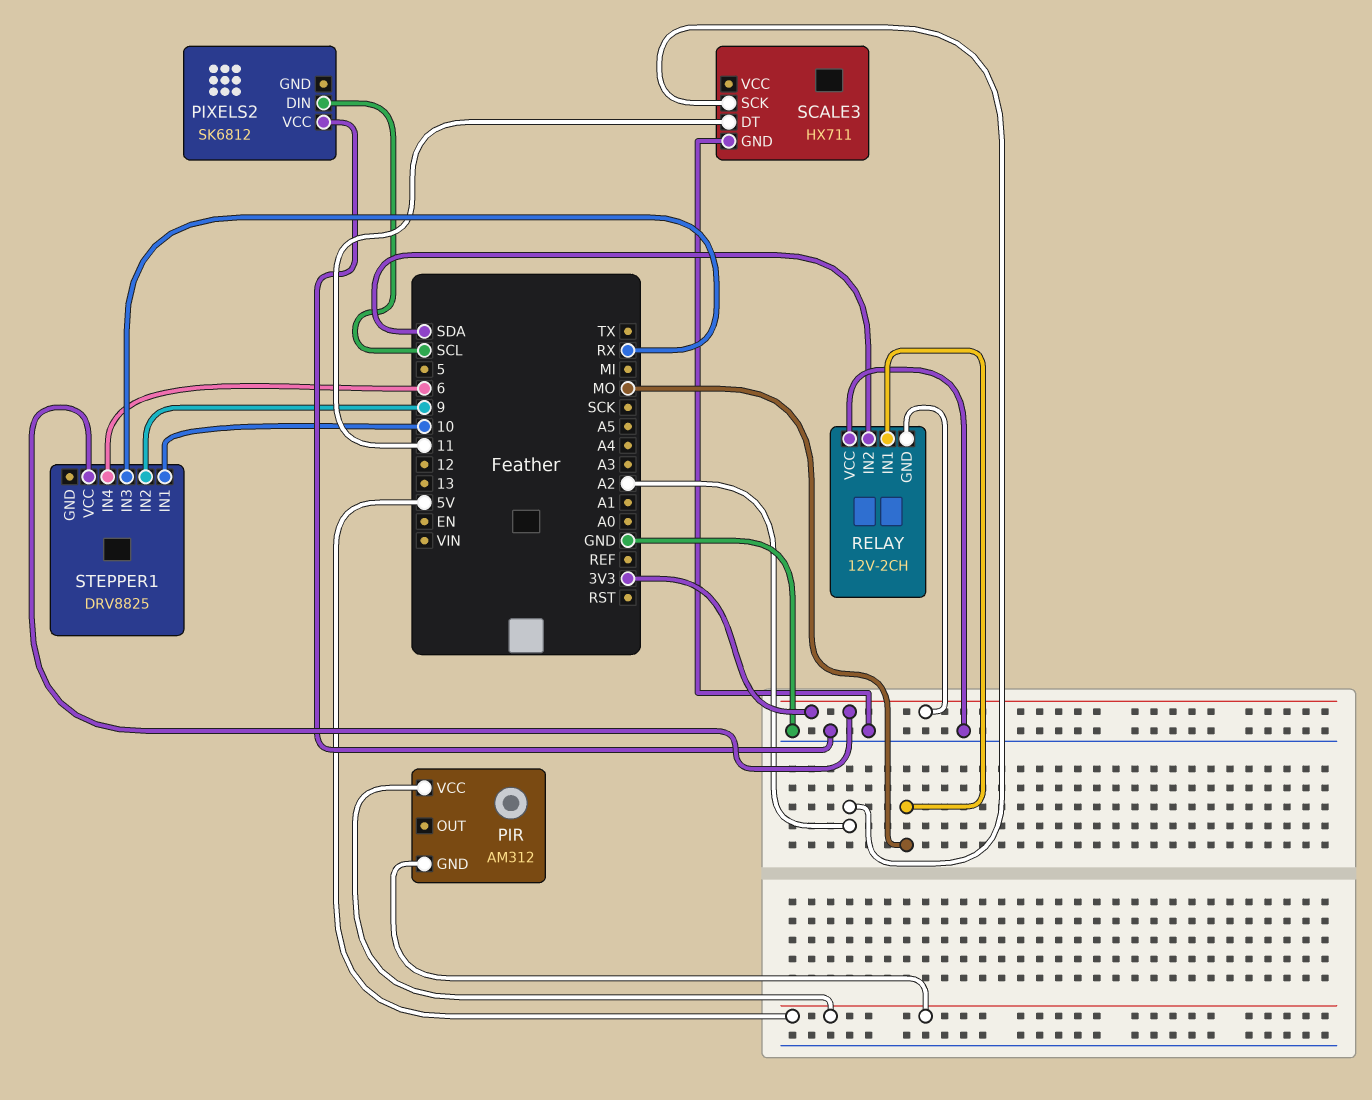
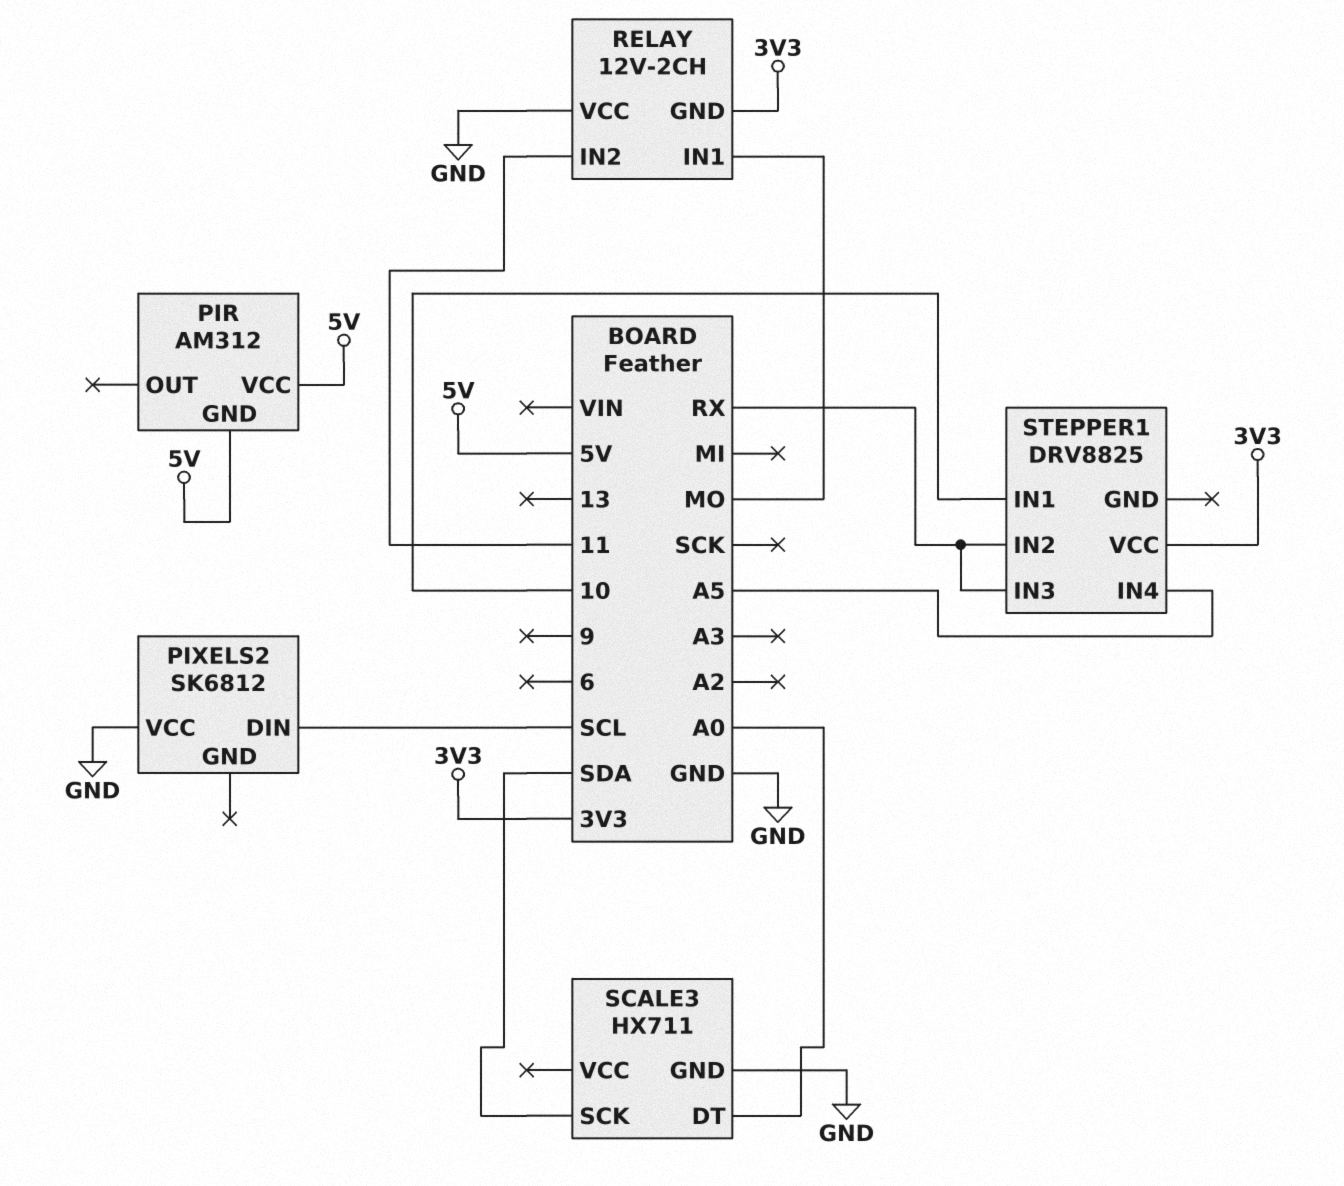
RELAY pin IN2: SDA -> 11
SCALE3 pin DT: 11 -> A0
SCALE3 pin SCK: A2 -> SDA
STEPPER1 pin IN2: 9 -> RX
STEPPER1 pin IN4: 6 -> A5

